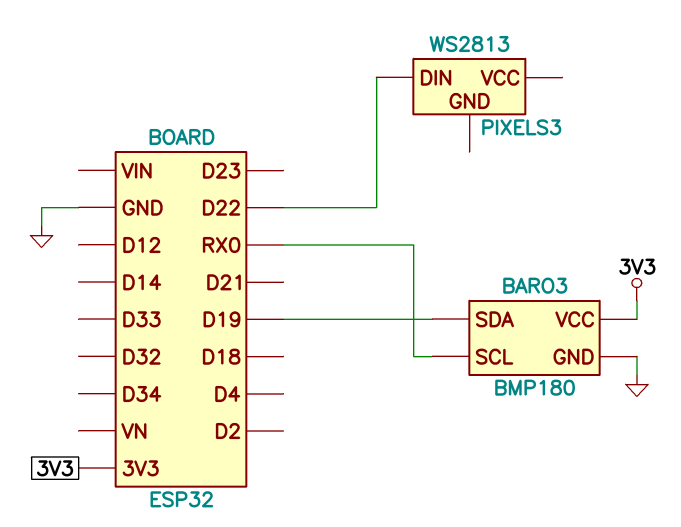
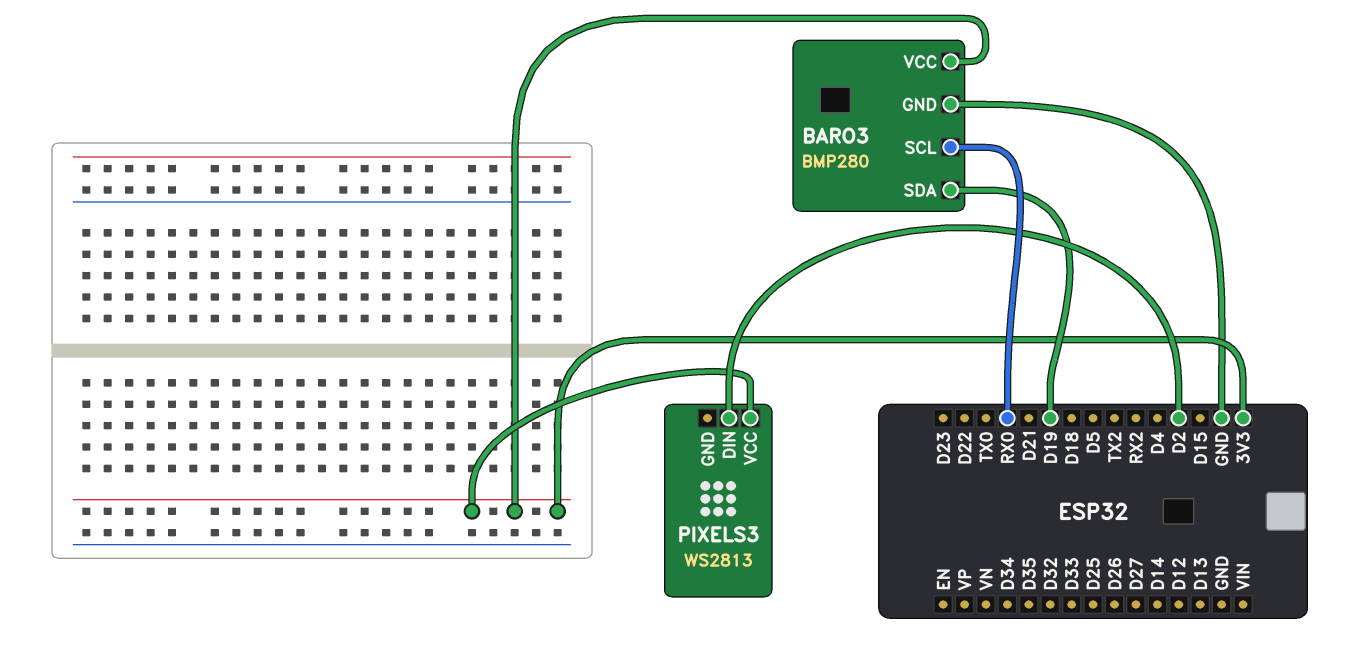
BARO3: BMP180 -> BMP280
PIXELS3 pin DIN: D22 -> D2
PIXELS3 pin VCC: none -> 3V3

